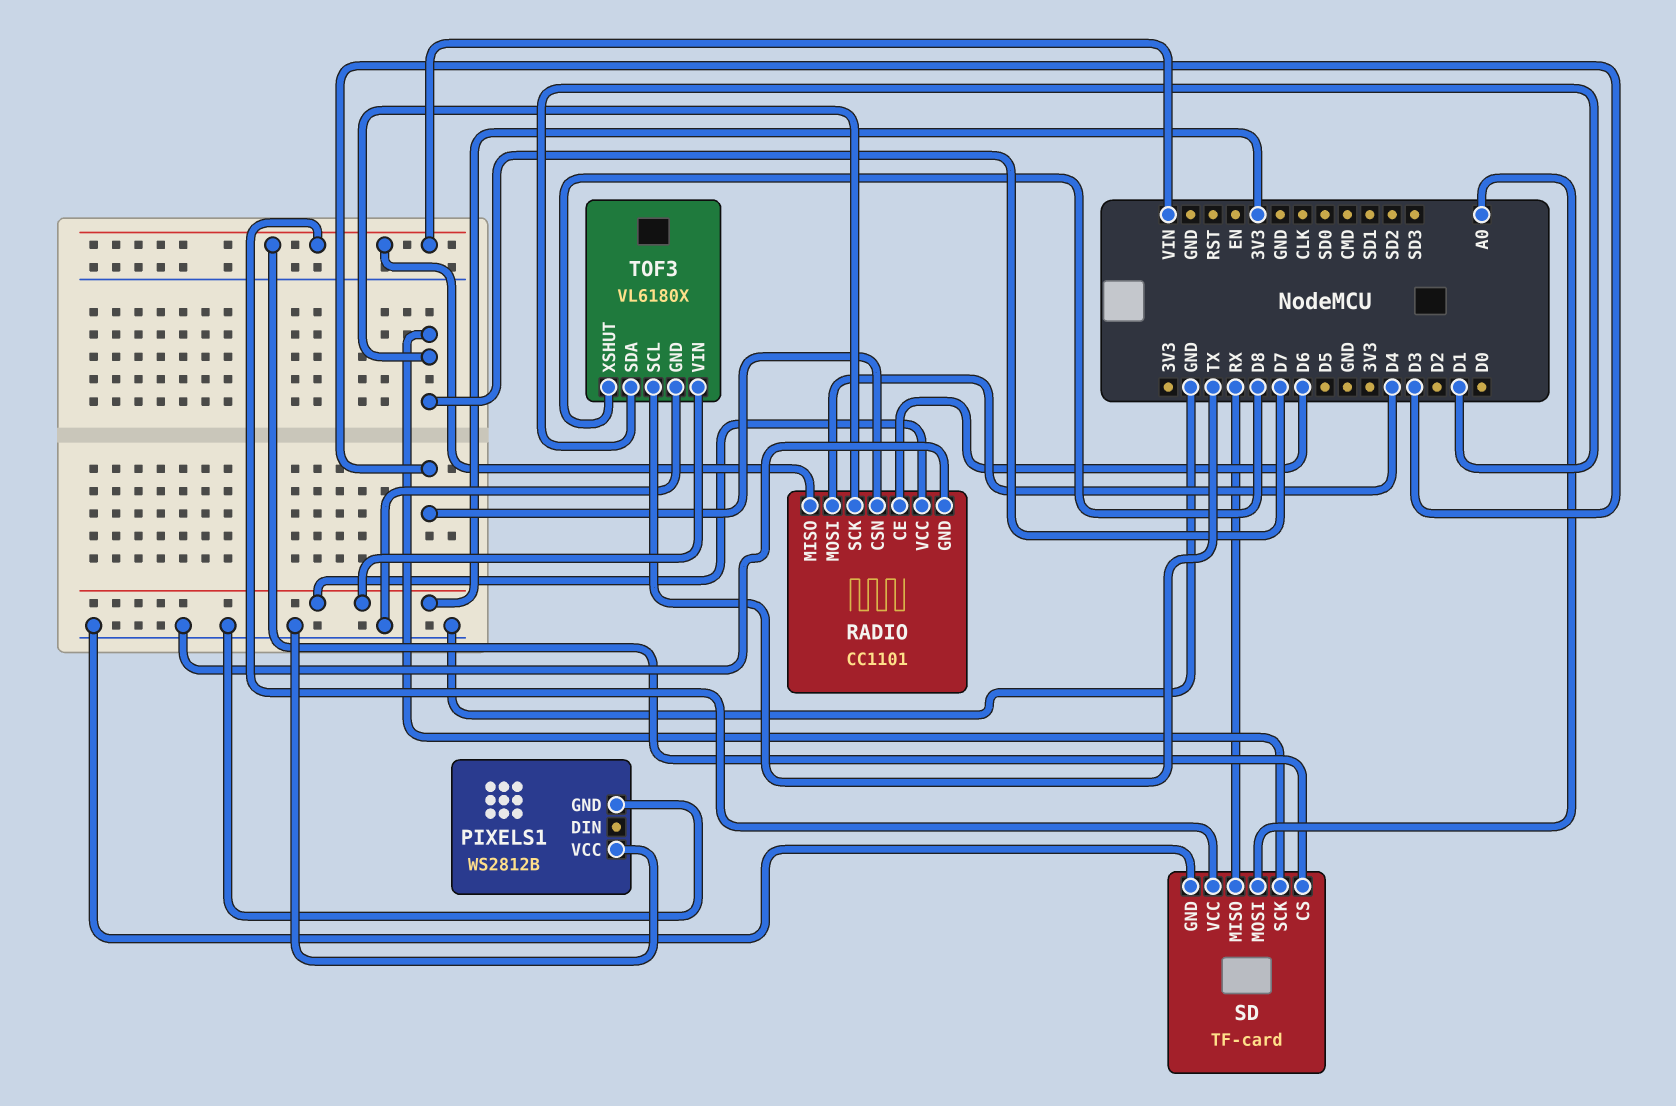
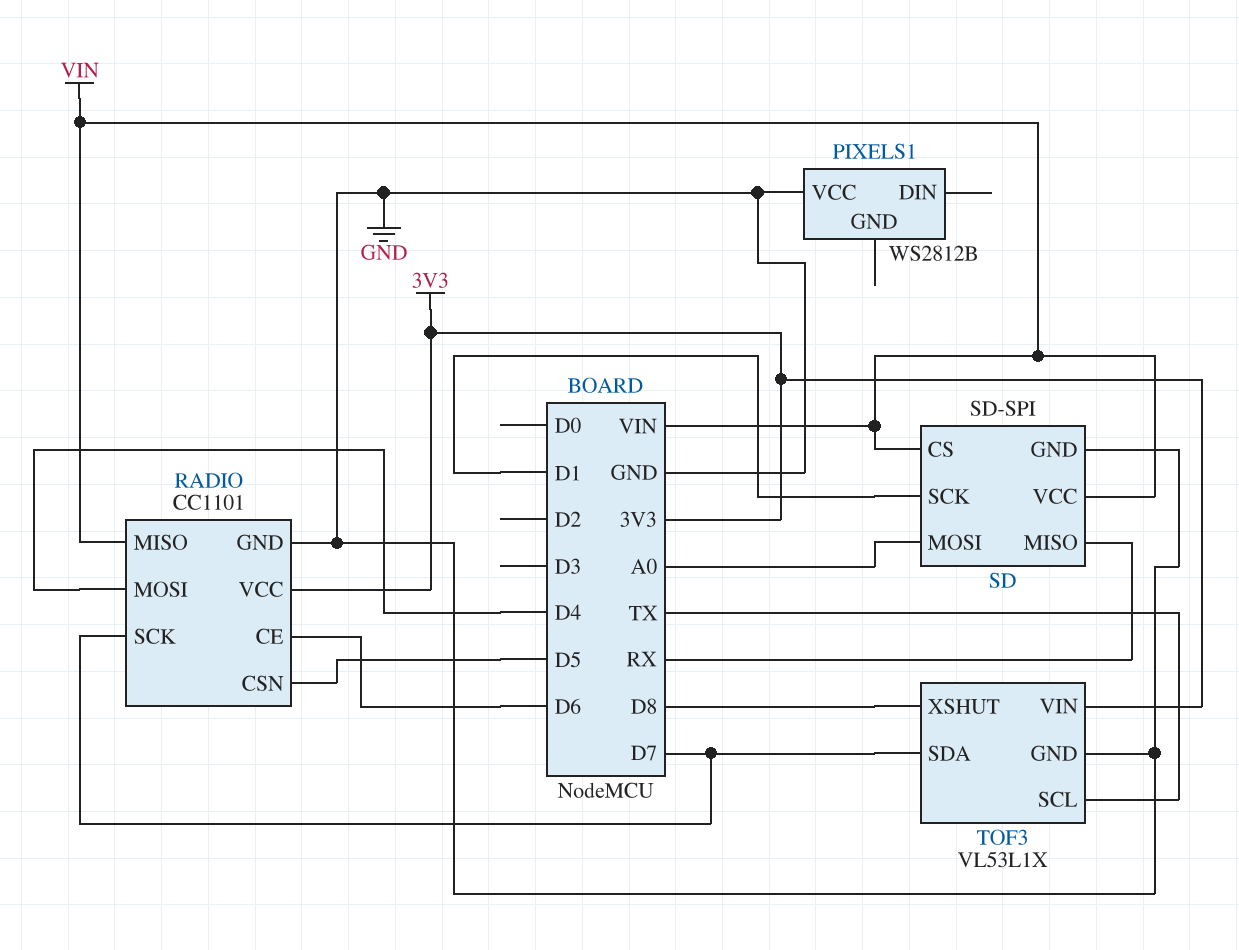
PIXELS1 pin GND: GND -> none
RADIO pin CSN: D3 -> D5
SD: TF-card -> SD-SPI
SD pin SCK: D7 -> D1
TOF3: VL6180X -> VL53L1X
TOF3 pin SDA: D1 -> D7

